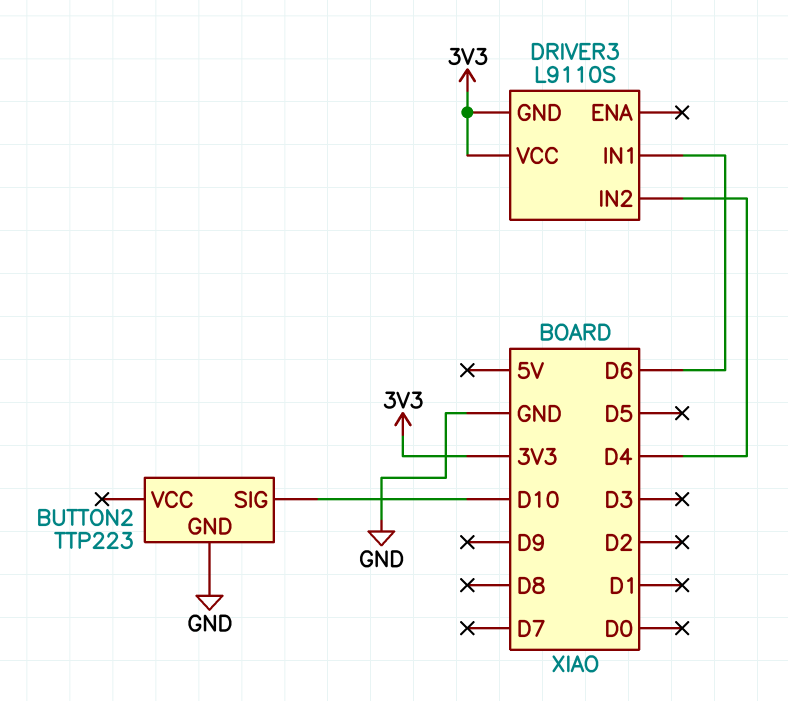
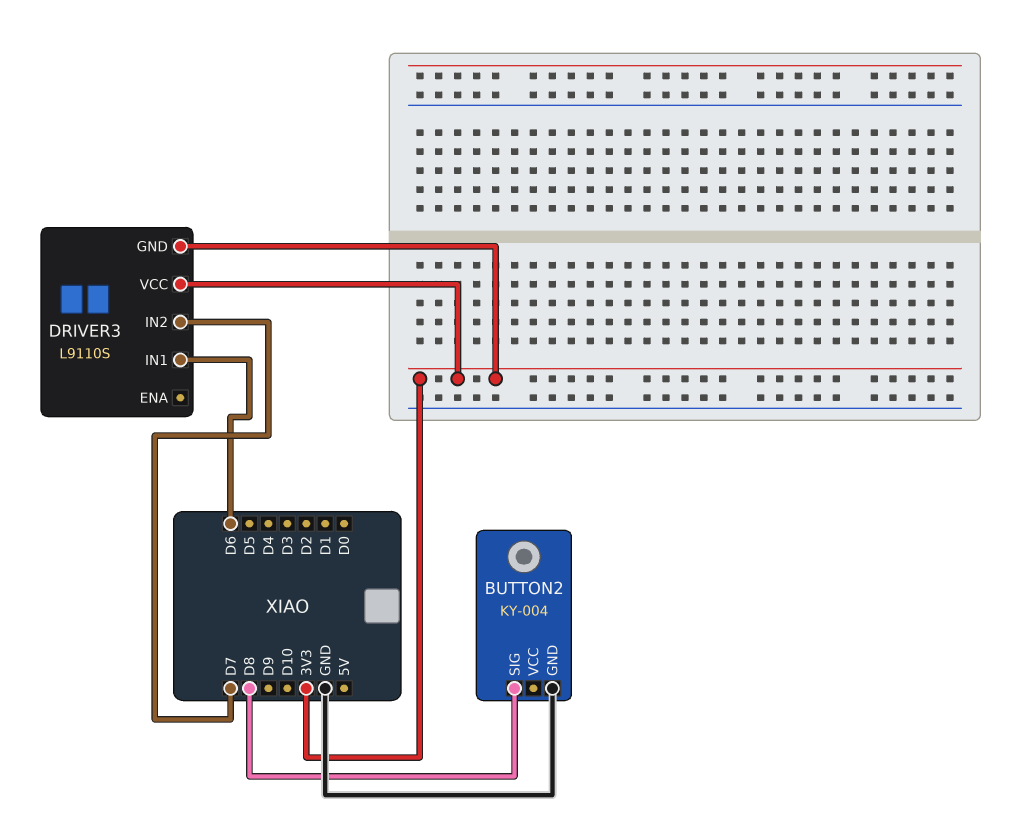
BUTTON2: TTP223 -> KY-004
BUTTON2 pin SIG: D10 -> D8
DRIVER3 pin IN2: D4 -> D7

